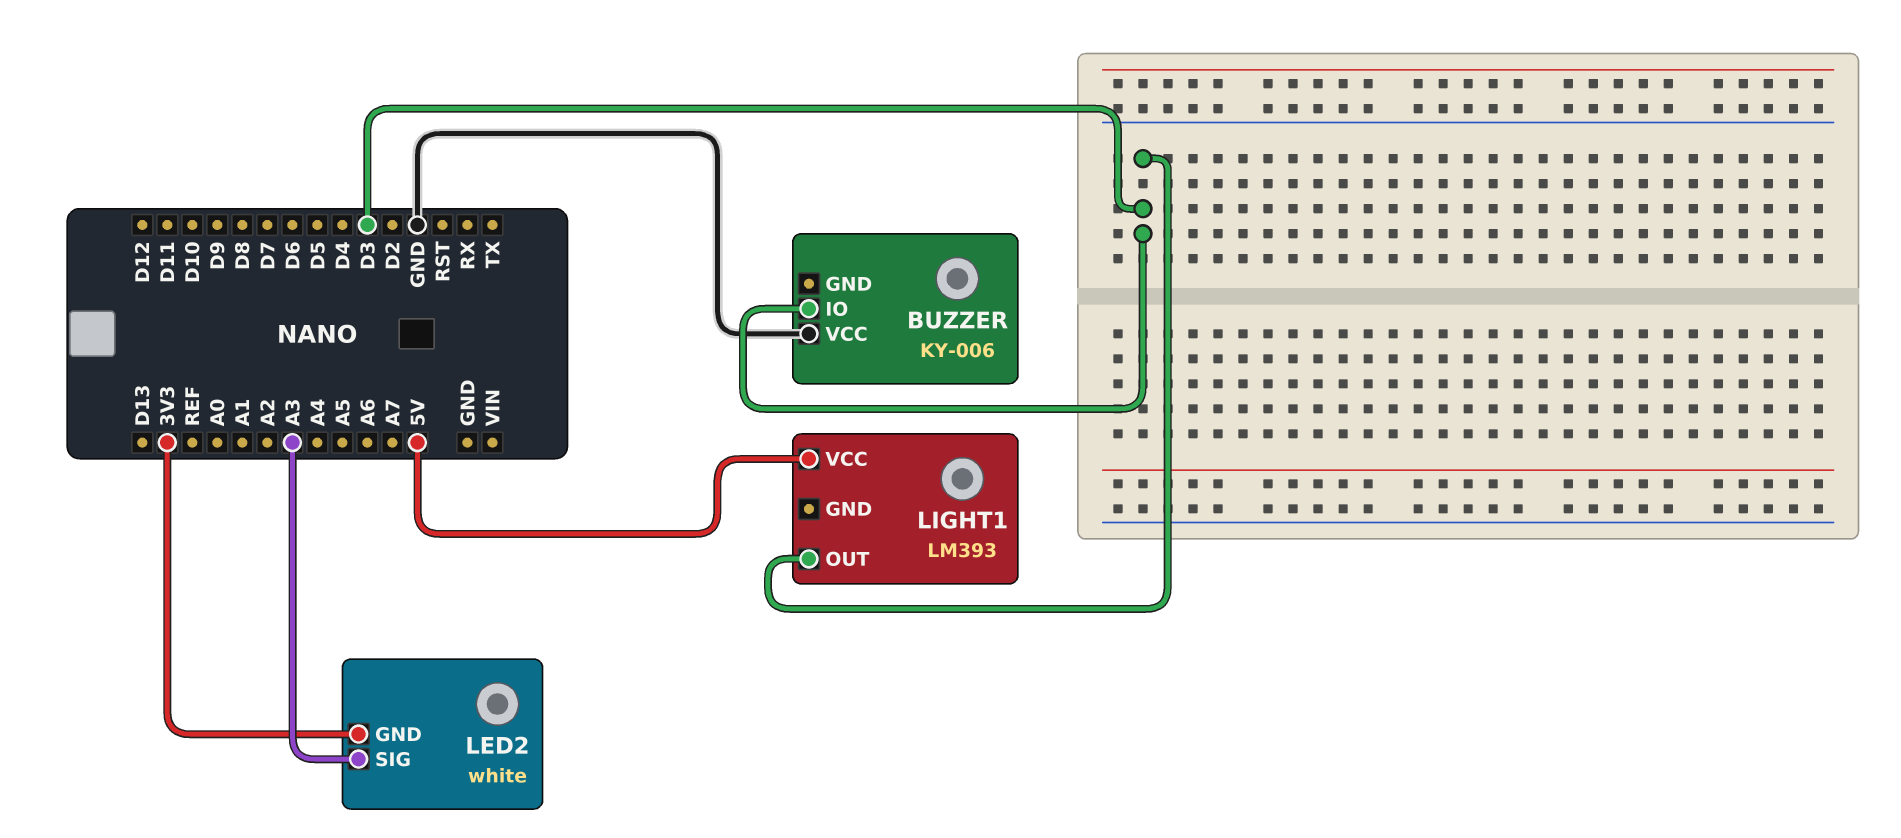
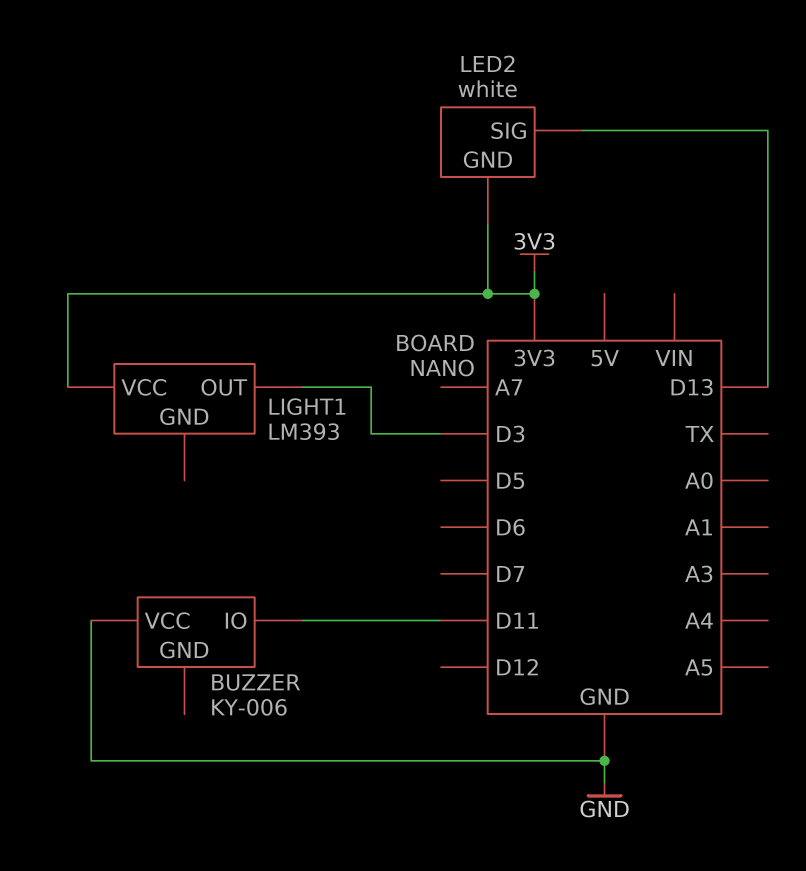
BUZZER pin IO: D3 -> D11
LED2 pin SIG: A3 -> D13
LIGHT1 pin VCC: 5V -> 3V3

